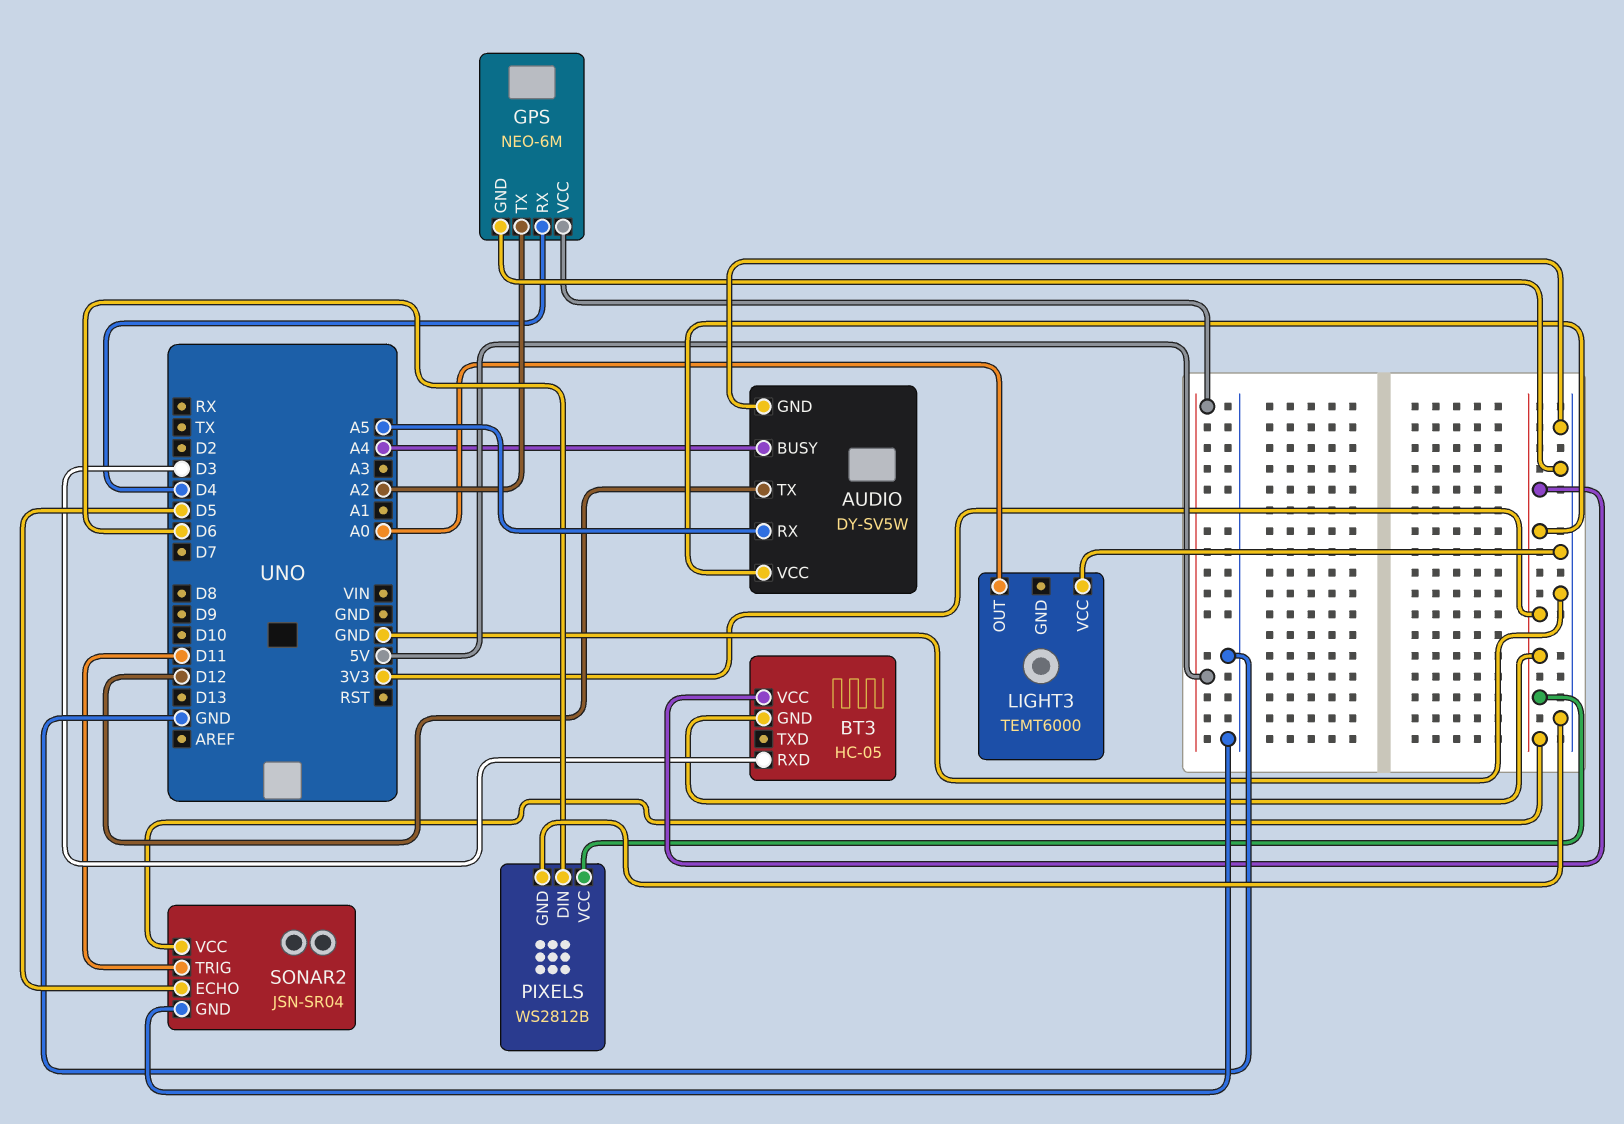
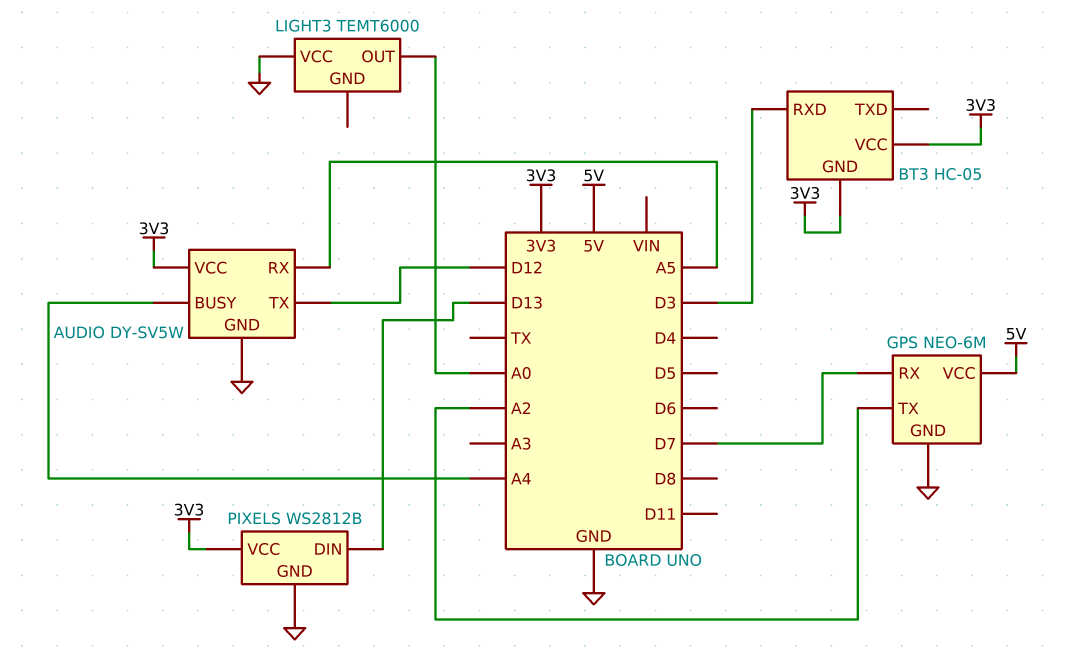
GPS pin RX: D4 -> D7
PIXELS pin DIN: D6 -> D13
SONAR2: JSN-SR04 -> none
SONAR2 pin ECHO: D5 -> none
SONAR2 pin GND: GND -> none
SONAR2 pin TRIG: D11 -> none
SONAR2 pin VCC: 3V3 -> none

